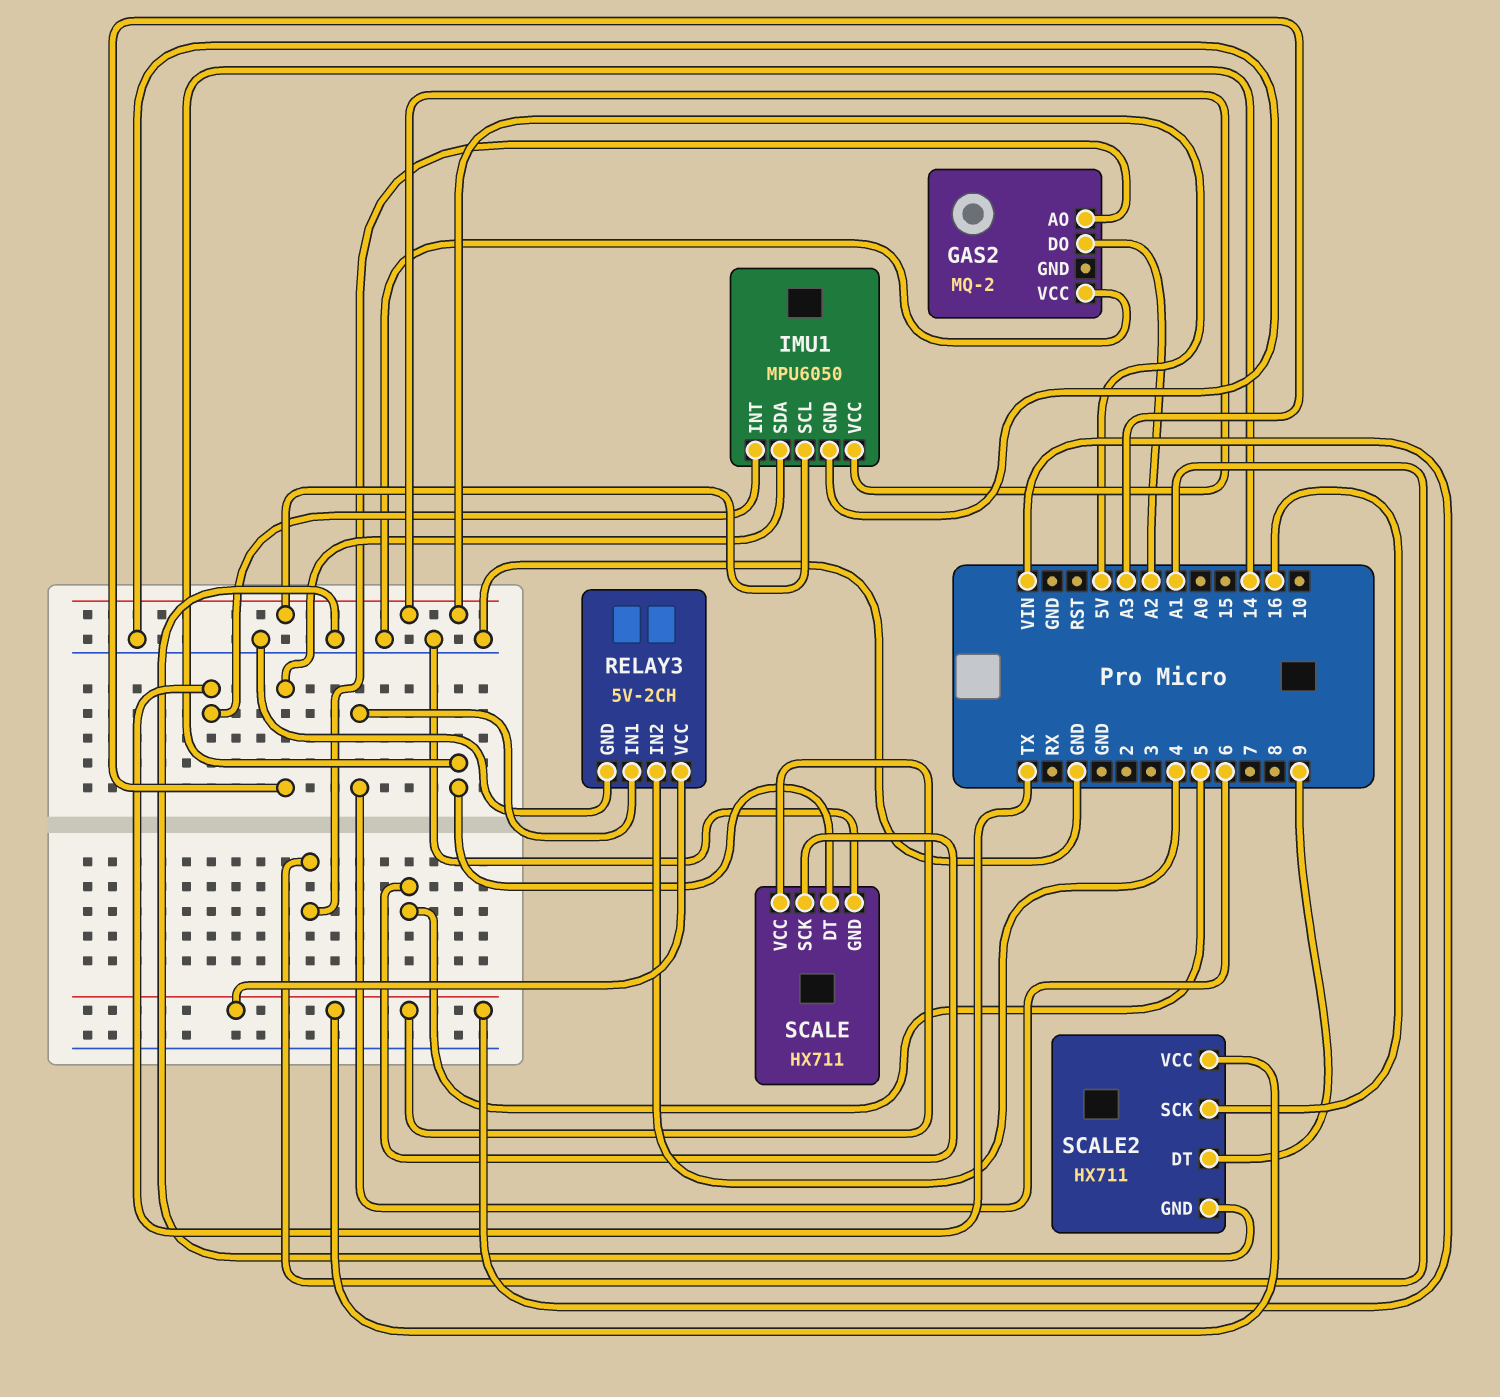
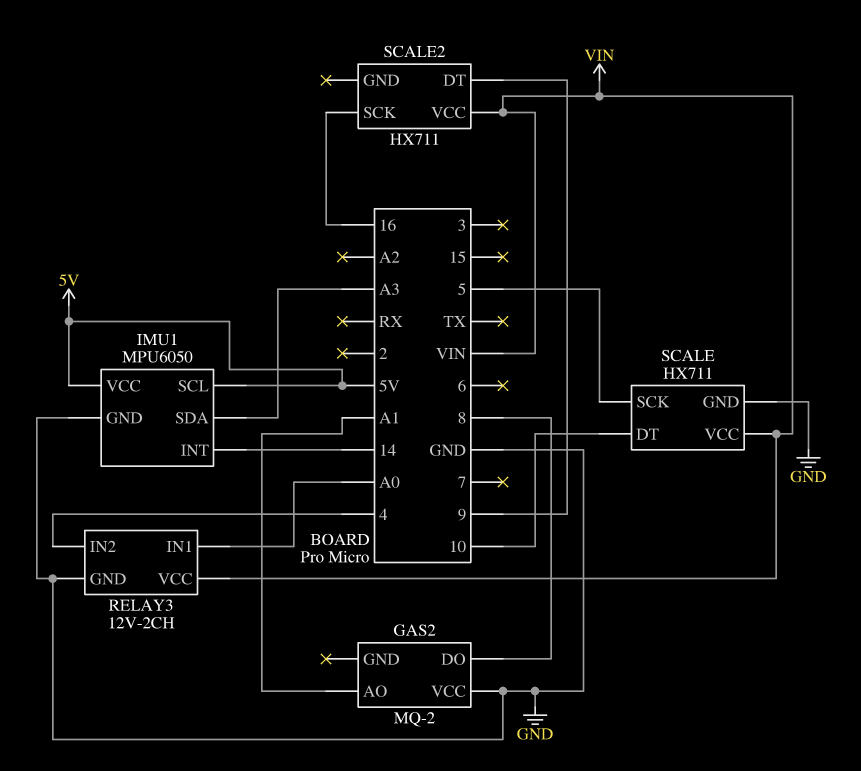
GAS2 pin DO: A2 -> 8
IMU1 pin INT: TX -> 14
RELAY3: 5V-2CH -> 12V-2CH
RELAY3 pin IN1: 6 -> A0
SCALE pin DT: 14 -> 10
SCALE2 pin GND: GND -> none

